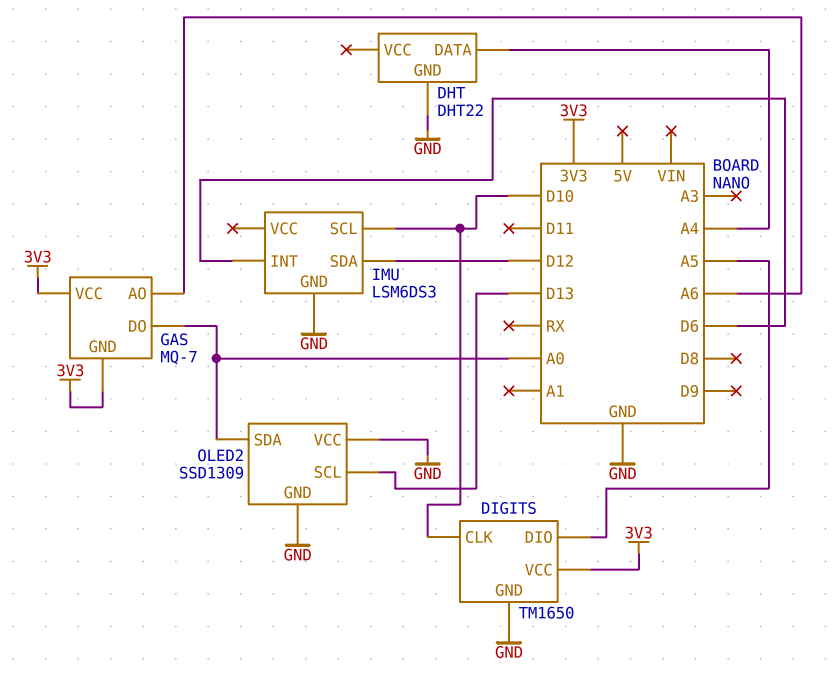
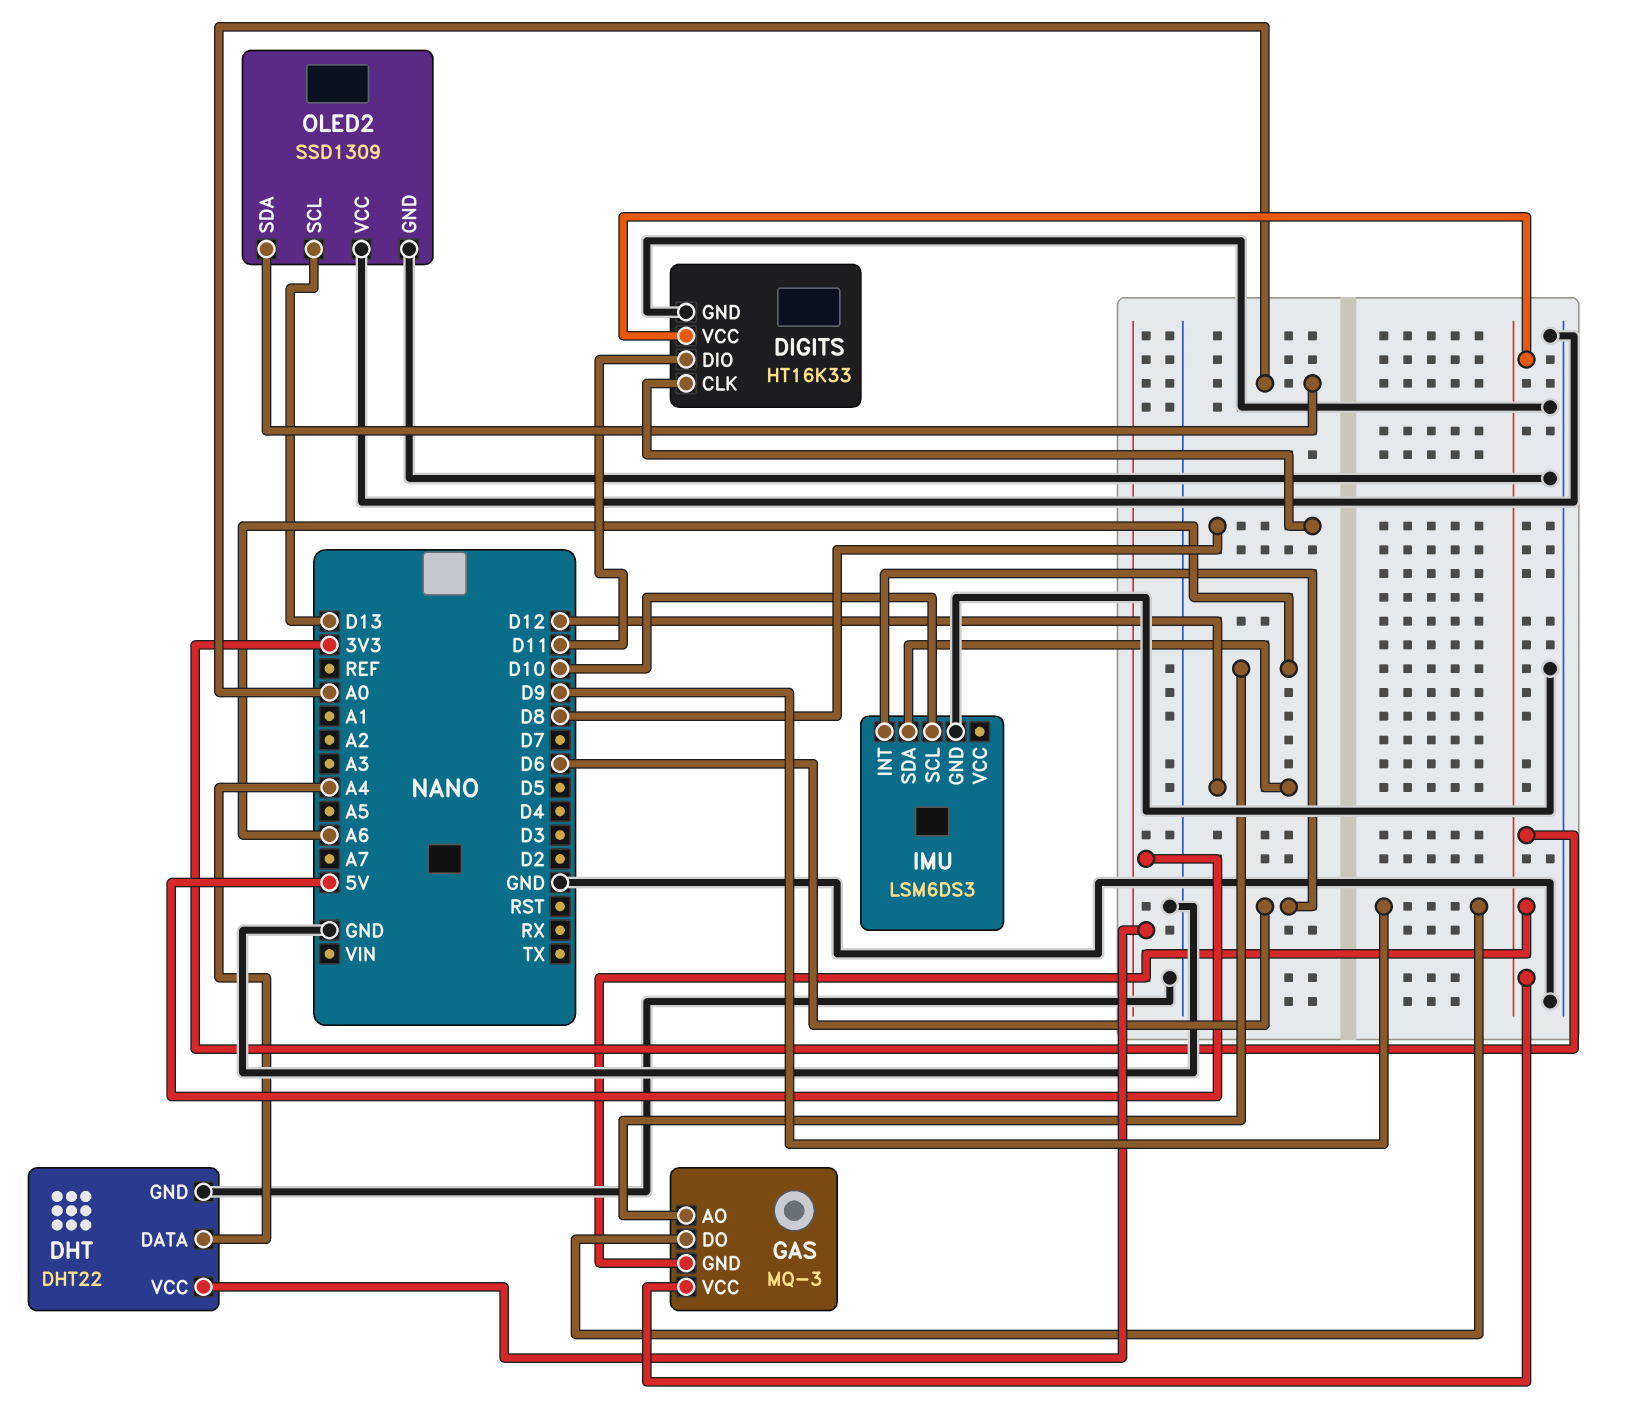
DHT pin VCC: none -> 5V
DIGITS: TM1650 -> HT16K33
DIGITS pin CLK: D10 -> D8
DIGITS pin DIO: A5 -> D11
GAS: MQ-7 -> MQ-3
GAS pin DO: A0 -> D9

